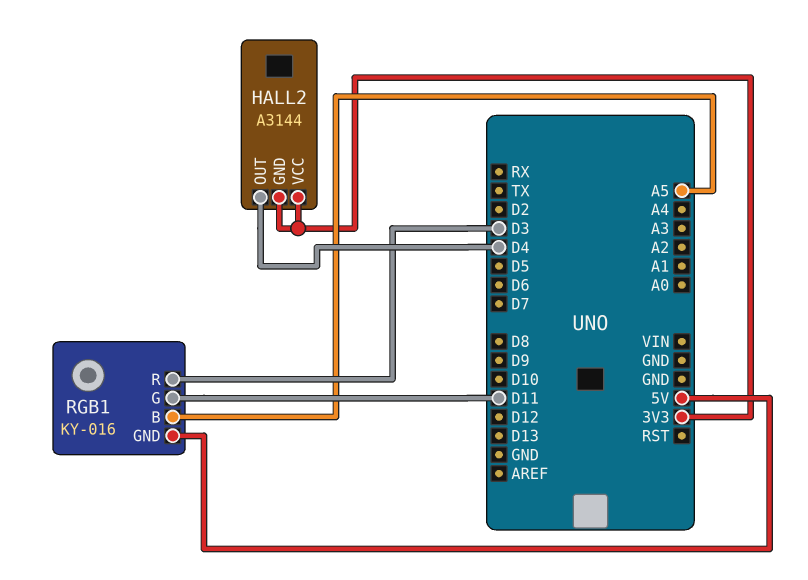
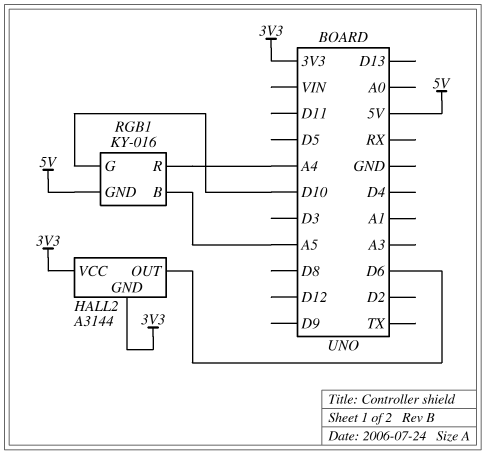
HALL2 pin OUT: D4 -> D6
RGB1 pin G: D11 -> D10
RGB1 pin R: D3 -> A4

